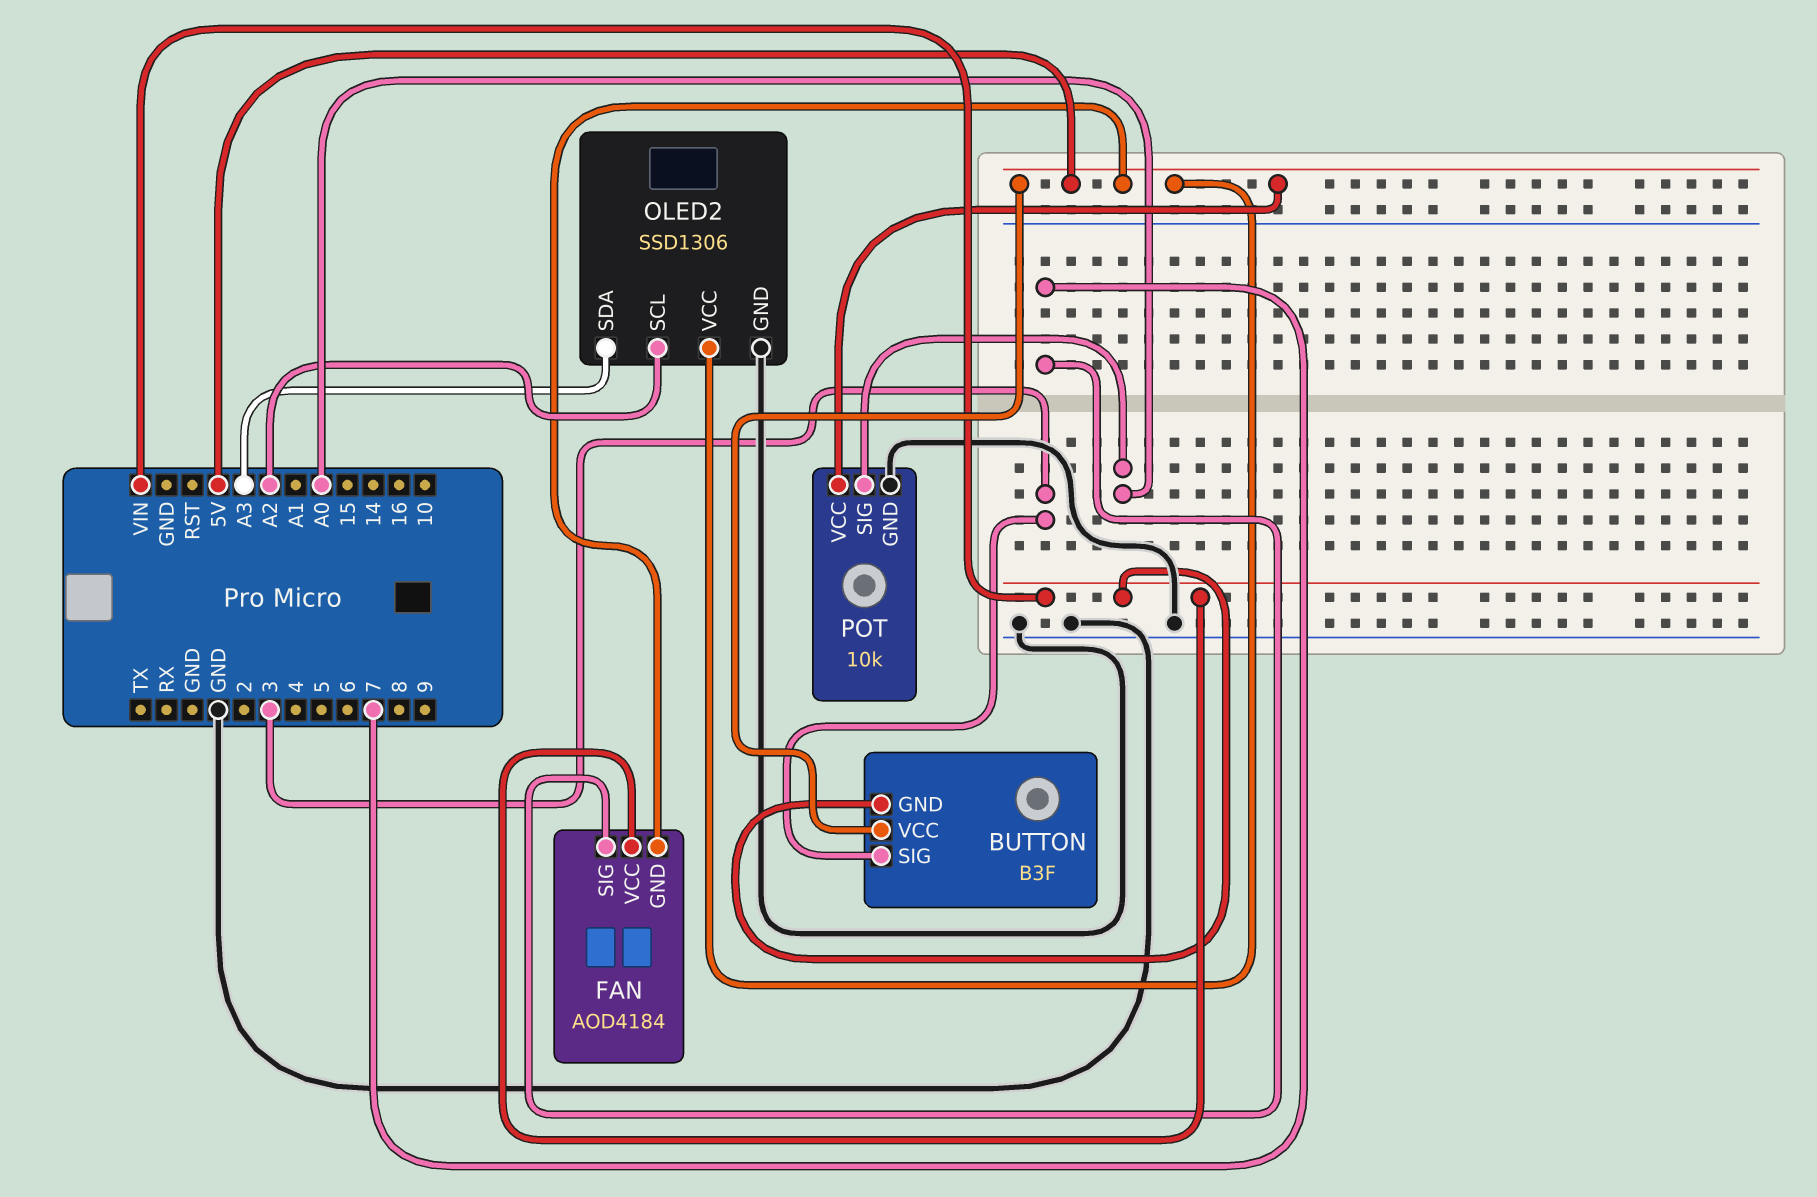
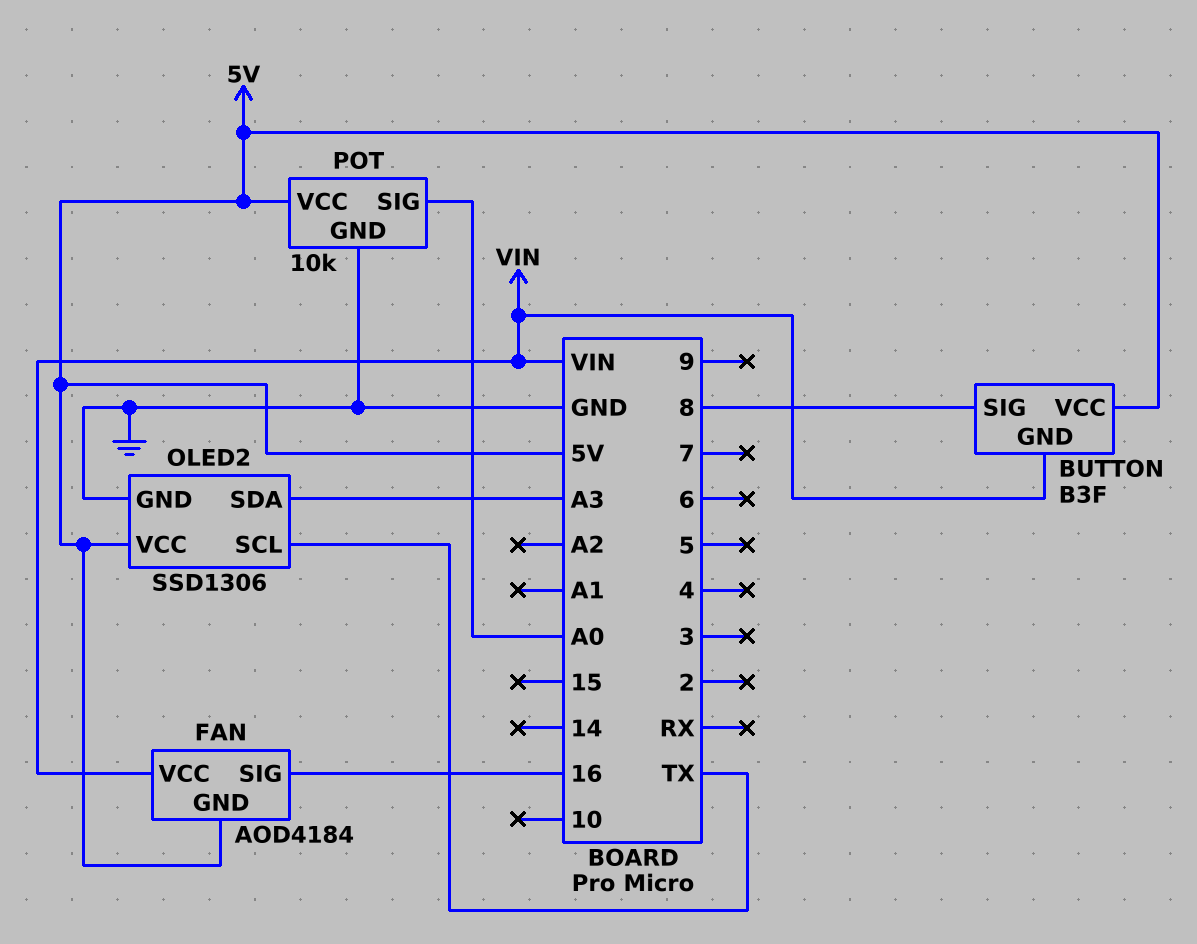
BUTTON pin SIG: 3 -> 8
FAN pin SIG: 7 -> 16
OLED2 pin SCL: A2 -> TX

